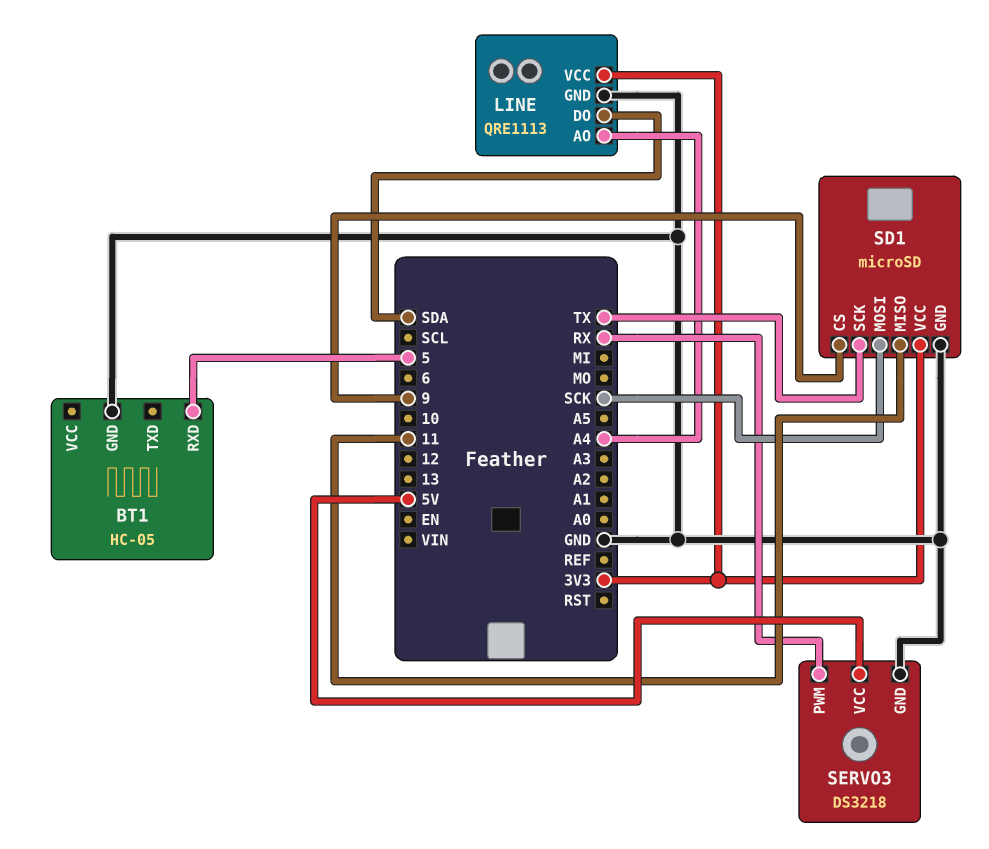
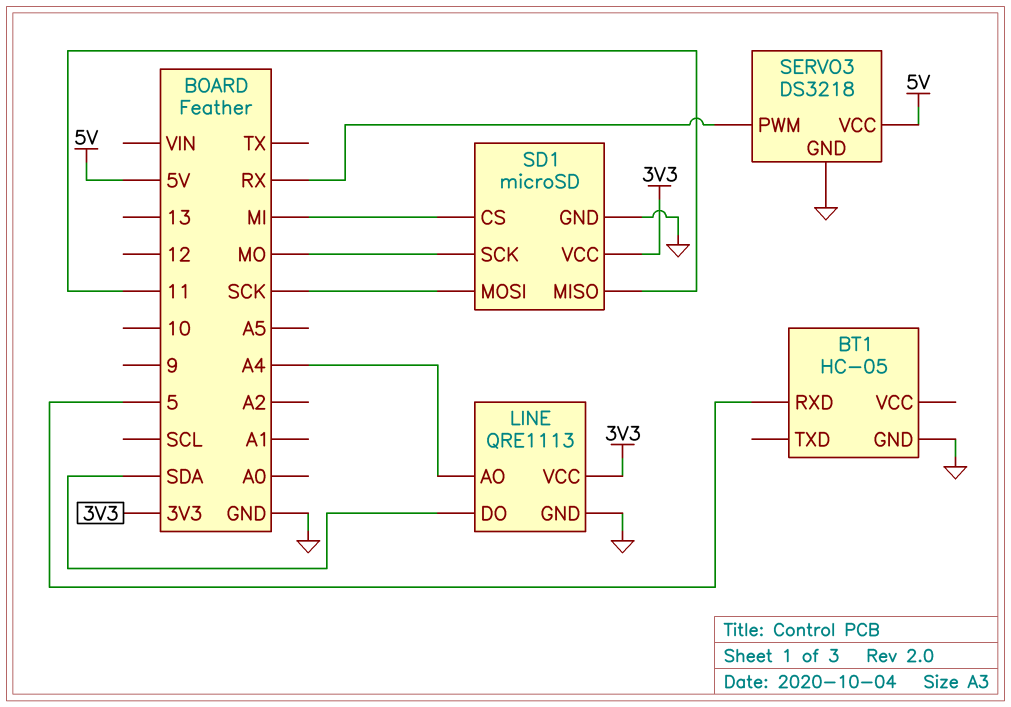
SD1 pin CS: 9 -> MI
SD1 pin SCK: TX -> MO

